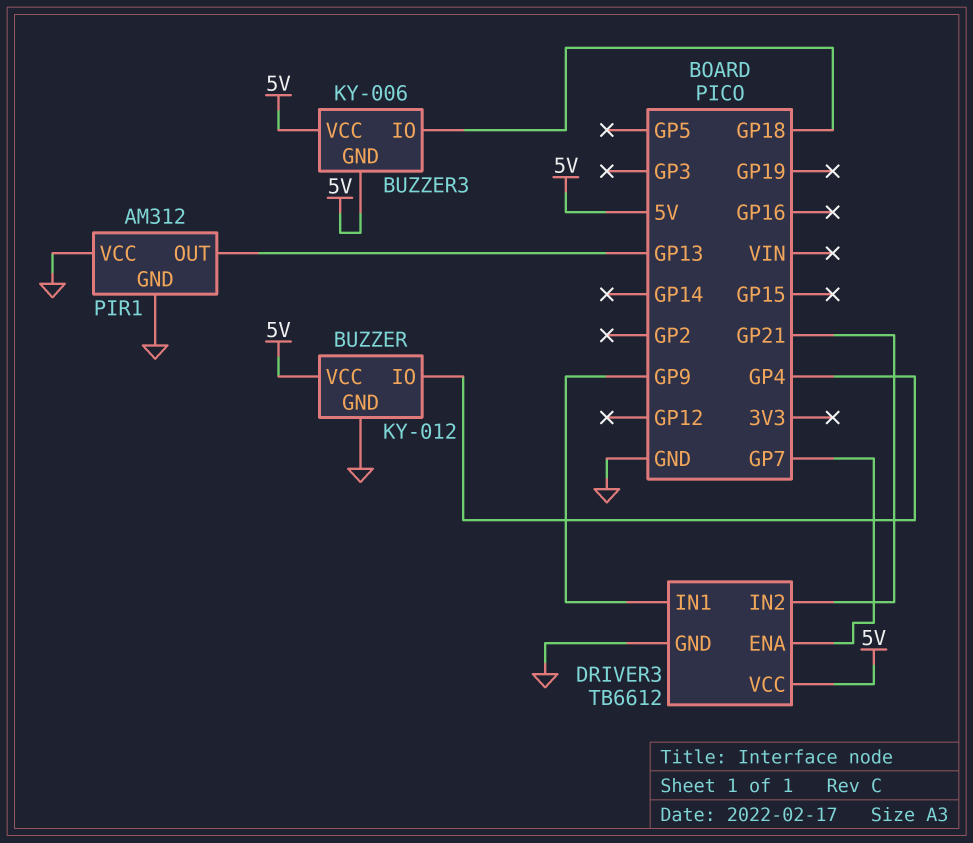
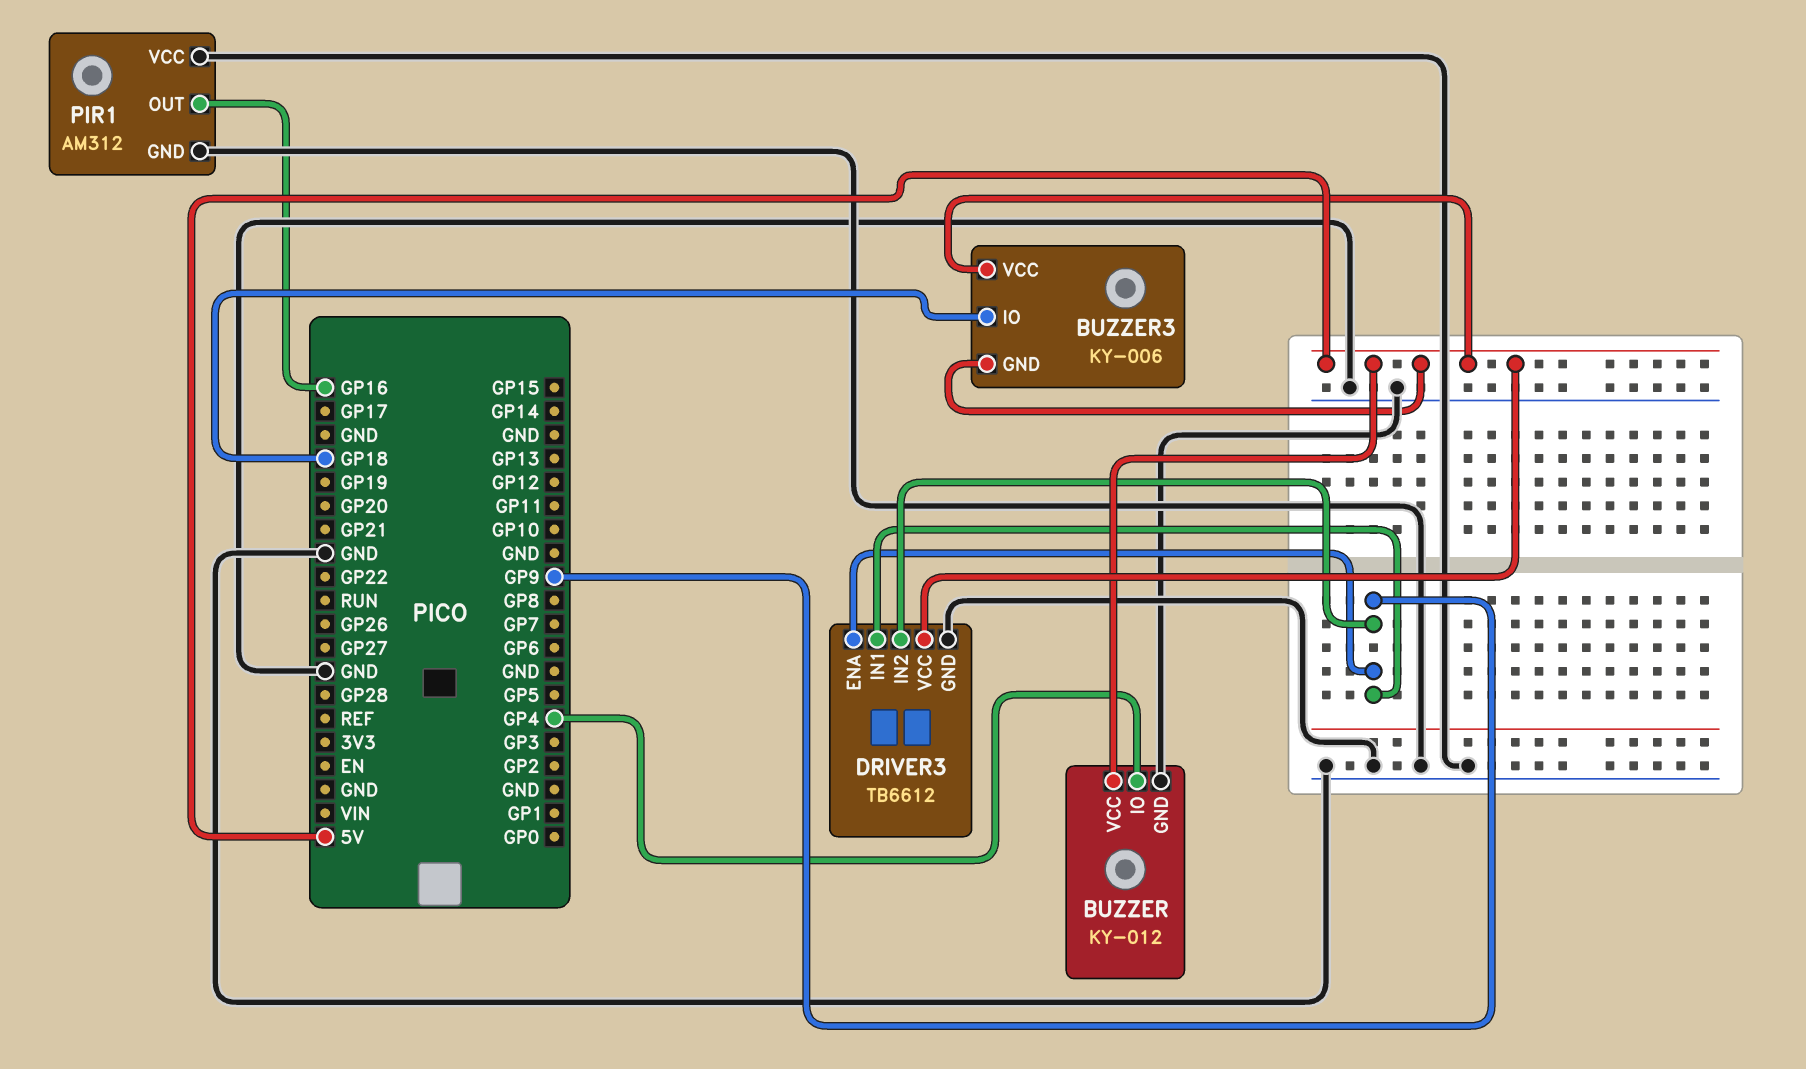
DRIVER3 pin ENA: GP7 -> GP9
DRIVER3 pin IN2: GP21 -> GP9
PIR1 pin OUT: GP13 -> GP16

